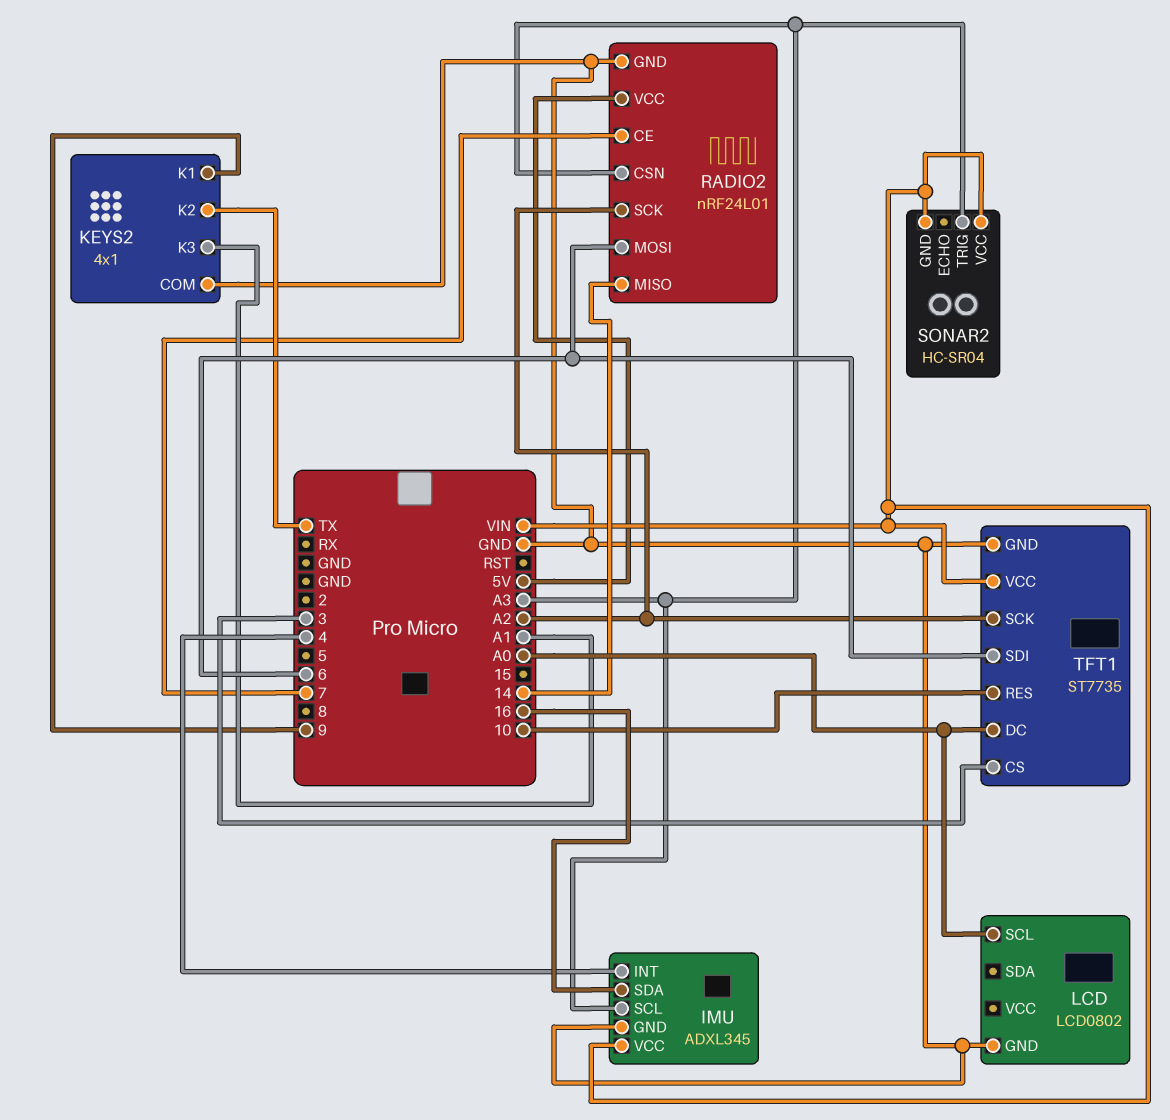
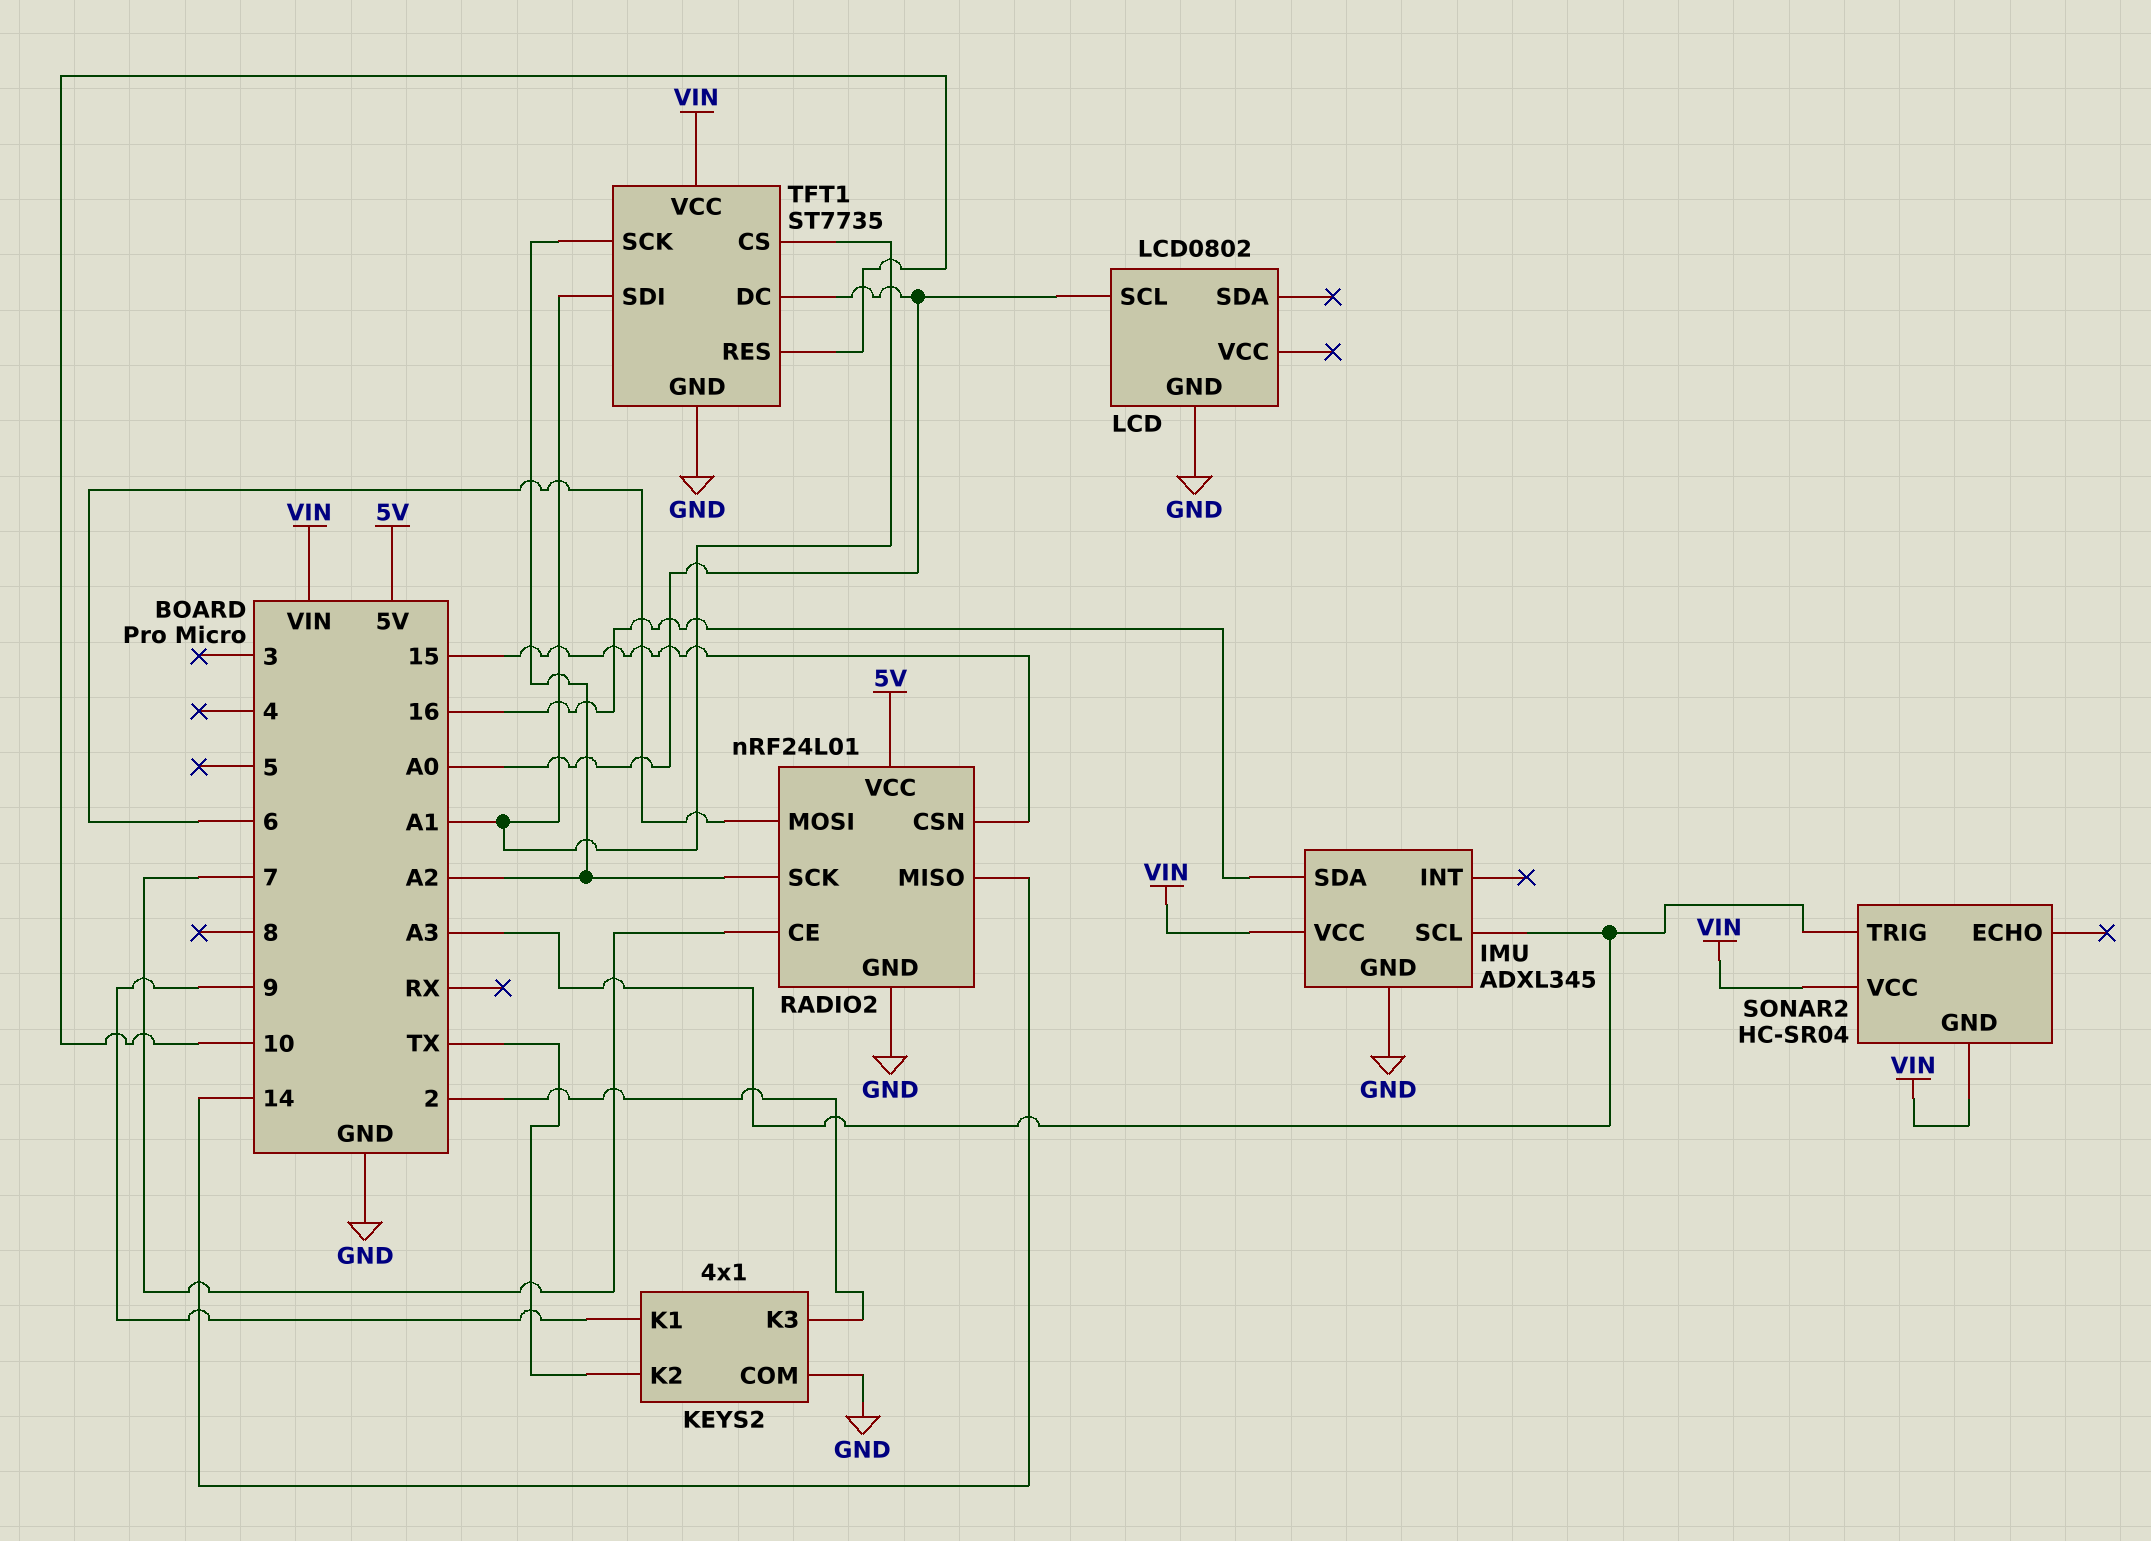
IMU pin INT: 4 -> none
KEYS2 pin K3: A1 -> 2
RADIO2 pin CSN: A3 -> 15
TFT1 pin CS: 3 -> A1
TFT1 pin SDI: 6 -> A1

